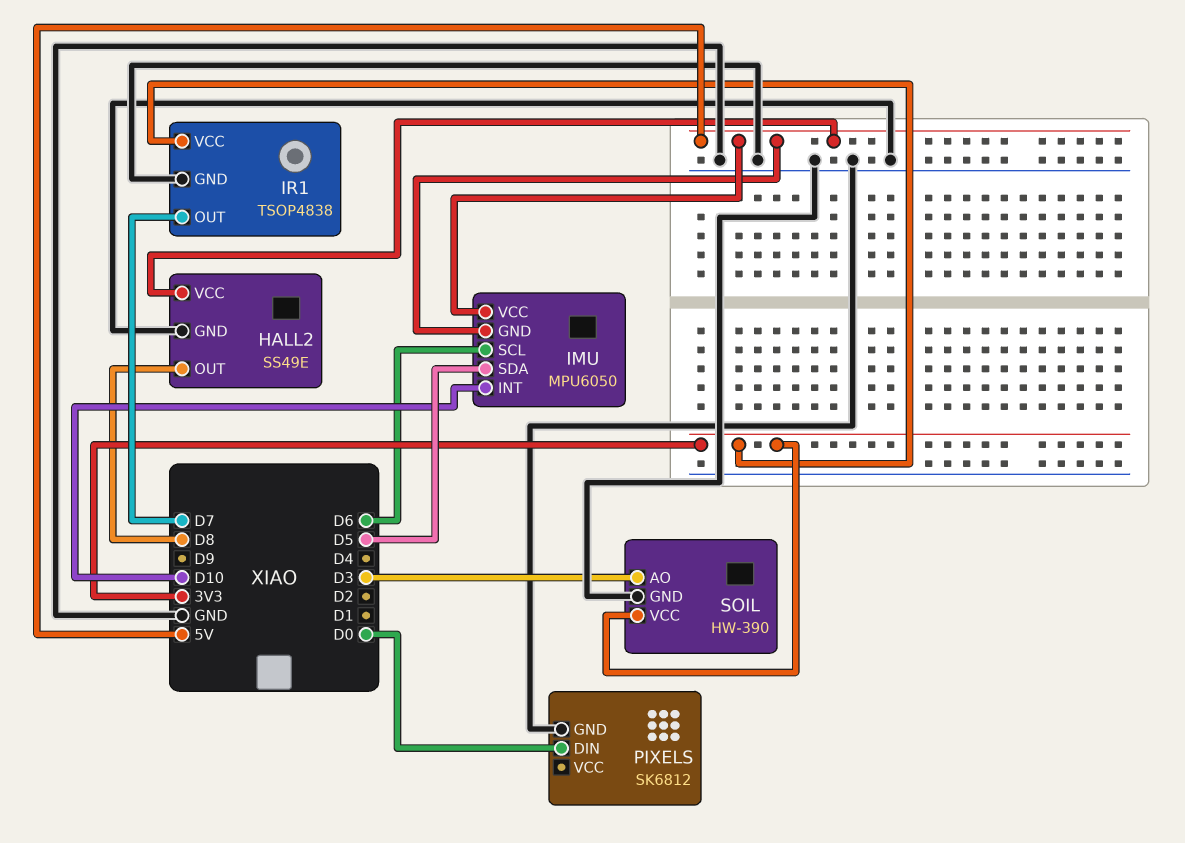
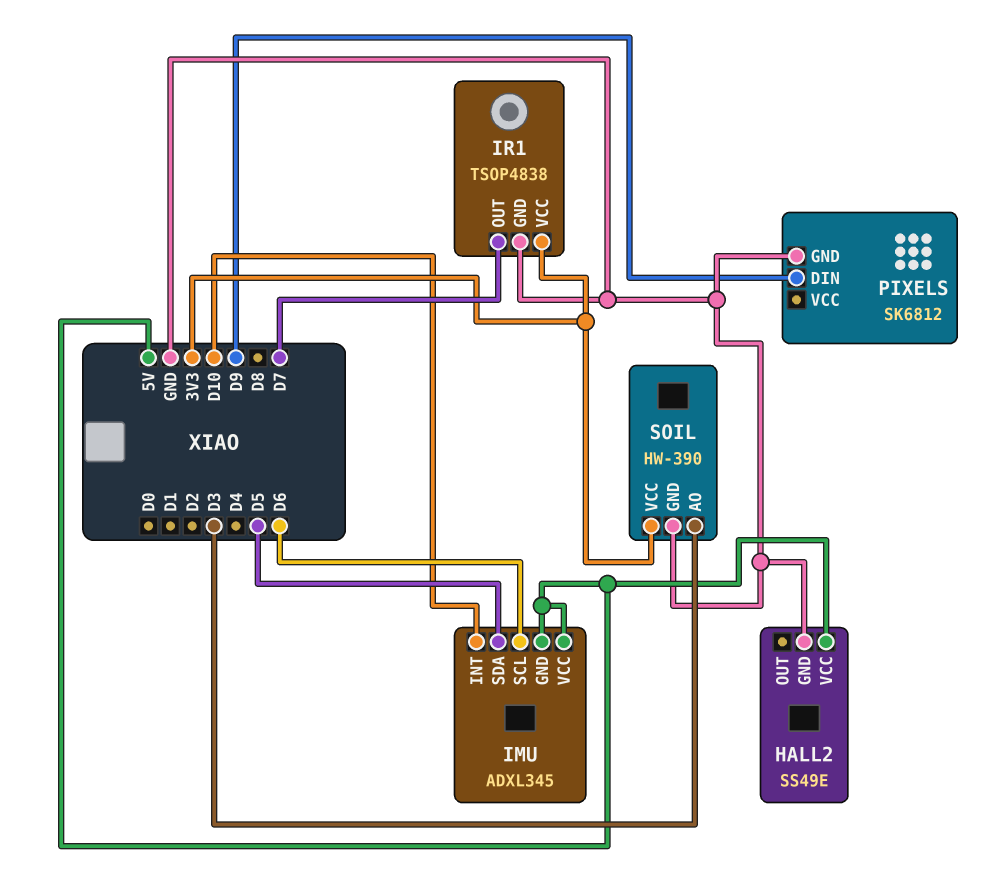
HALL2 pin OUT: D8 -> none
IMU: MPU6050 -> ADXL345
PIXELS pin DIN: D0 -> D9

